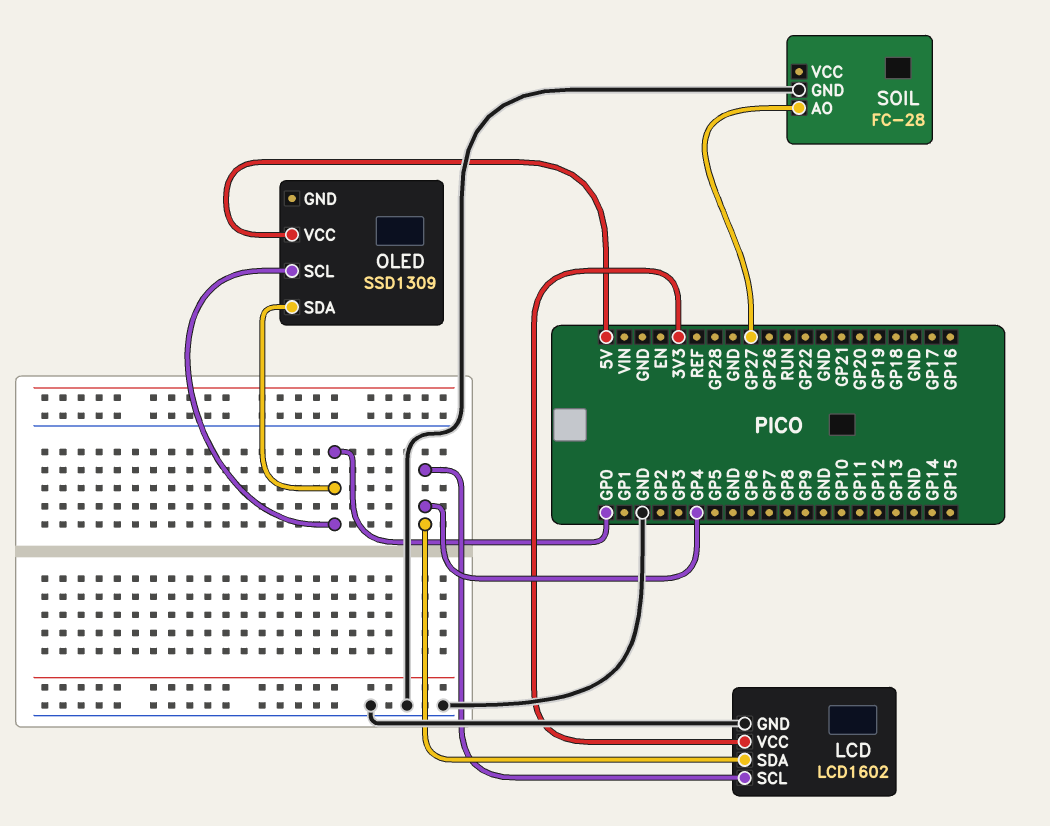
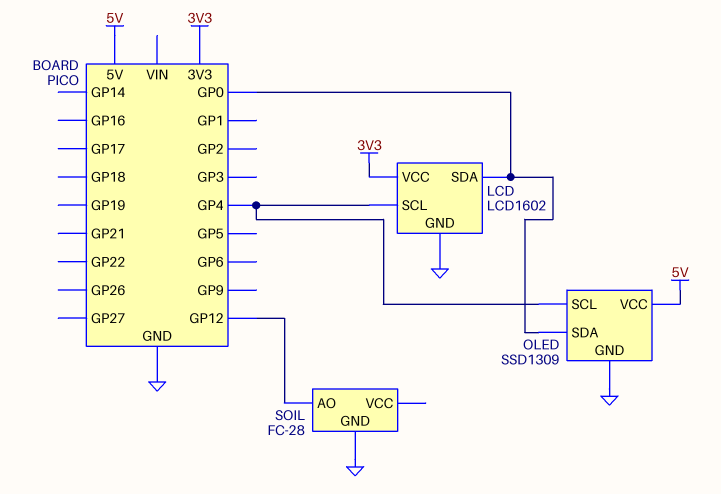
LCD pin SDA: GP4 -> GP0
OLED pin GND: none -> GND
OLED pin SCL: GP0 -> GP4
SOIL pin AO: GP27 -> GP12

